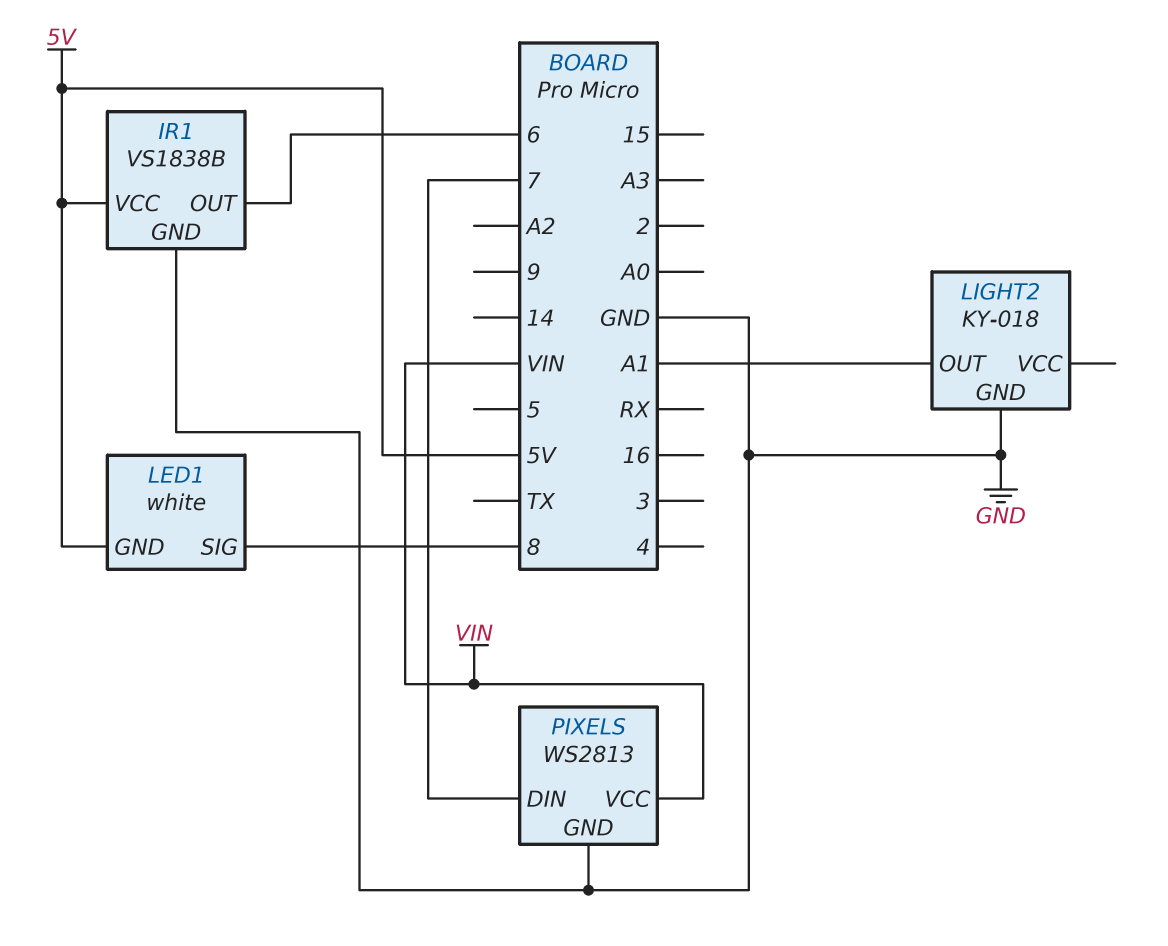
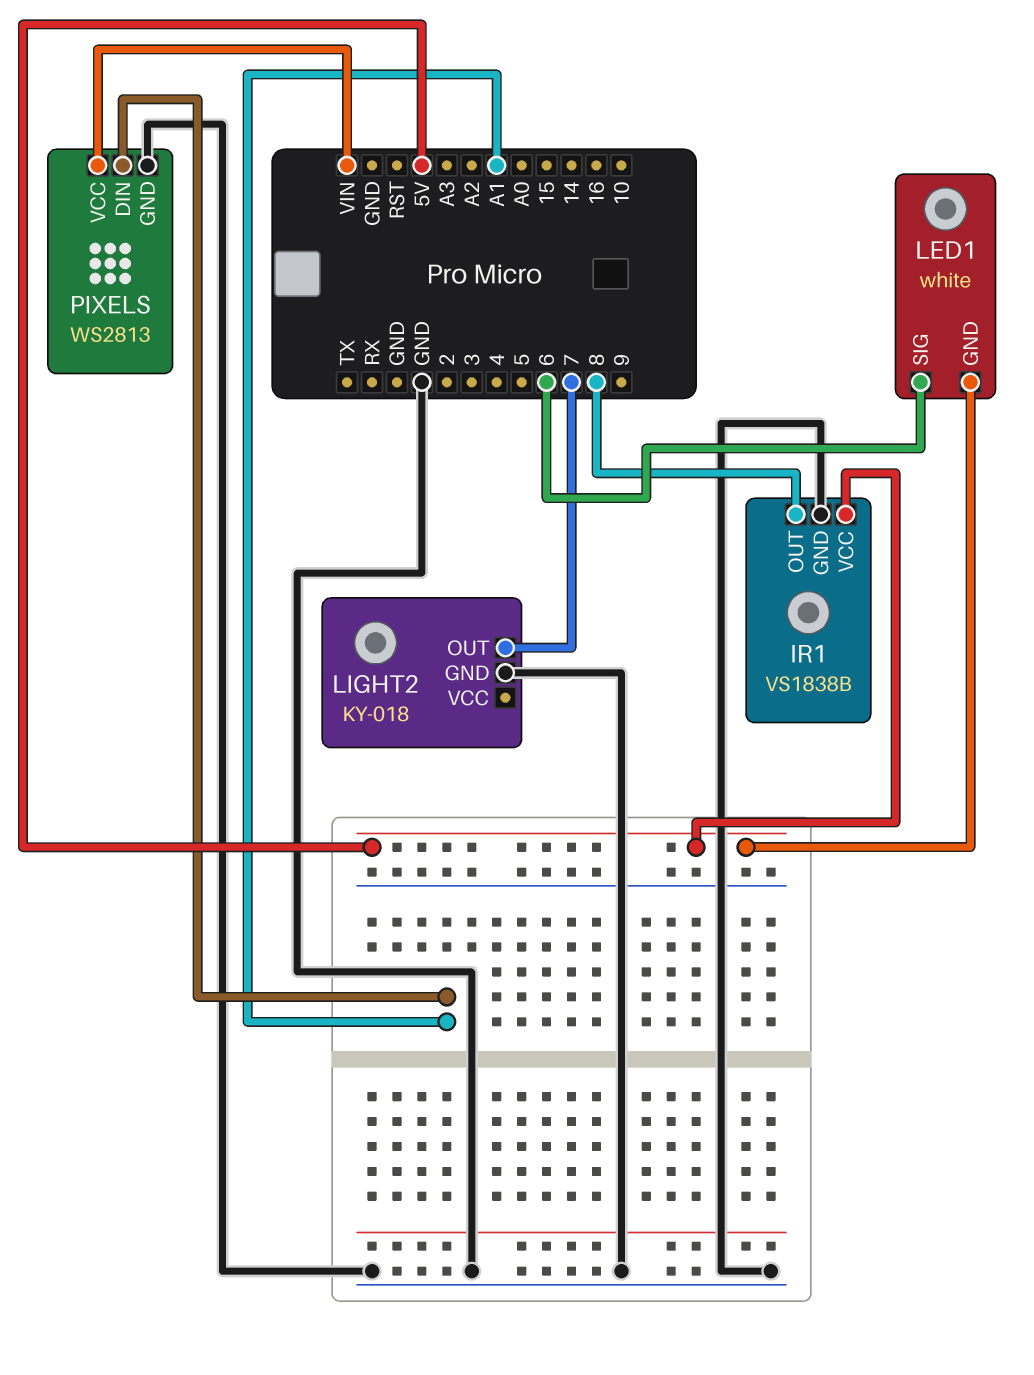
IR1 pin OUT: 6 -> 8
LED1 pin SIG: 8 -> 6
LIGHT2 pin OUT: A1 -> 7
PIXELS pin DIN: 7 -> A1

